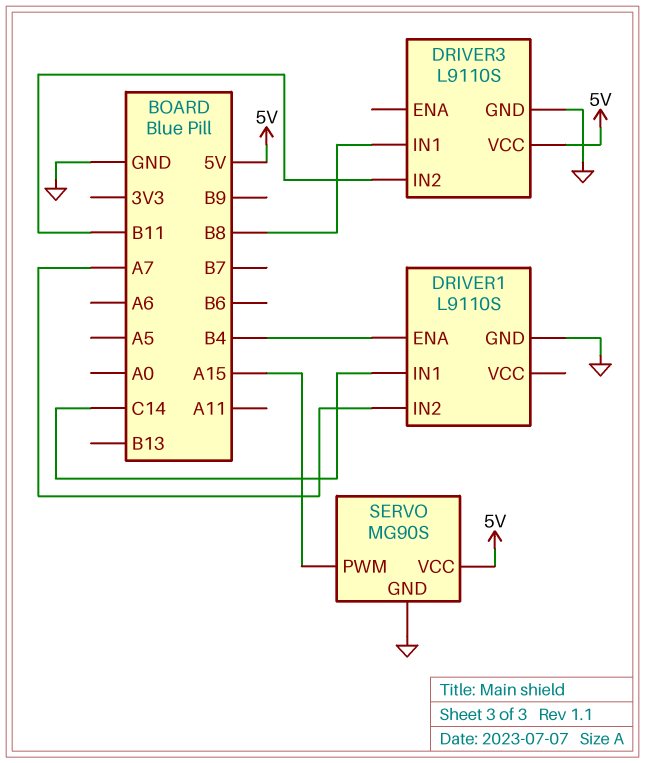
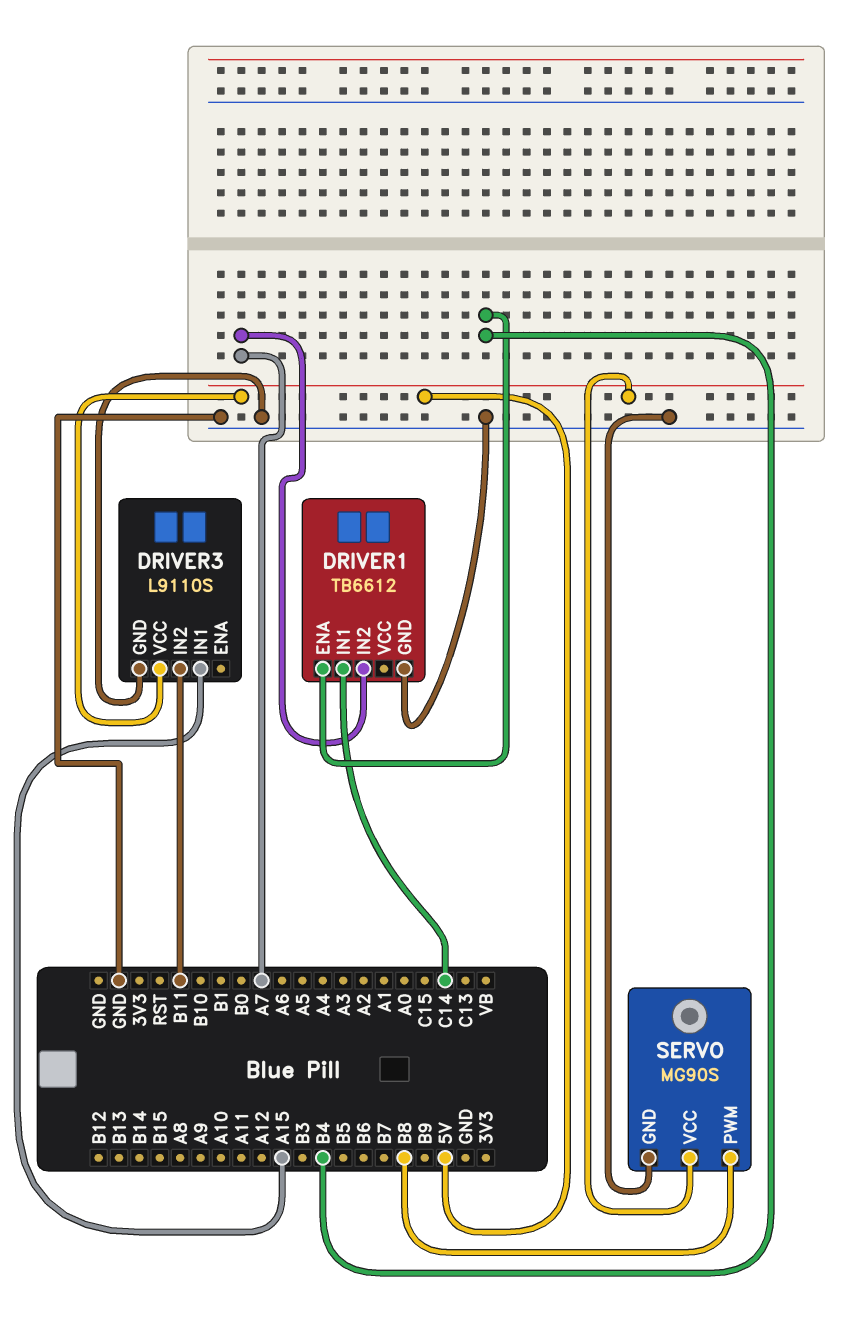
DRIVER1: L9110S -> TB6612
DRIVER3 pin IN1: B8 -> A15
SERVO pin PWM: A15 -> B8

